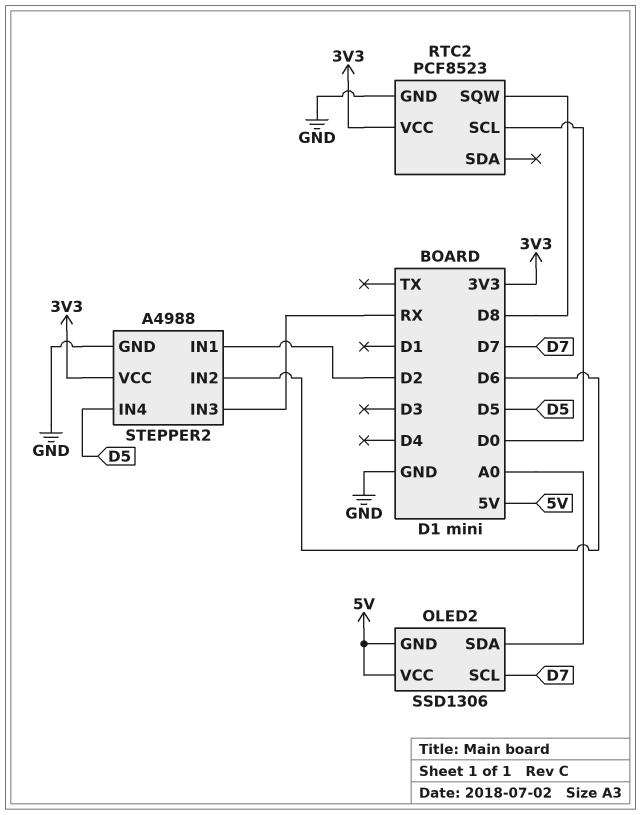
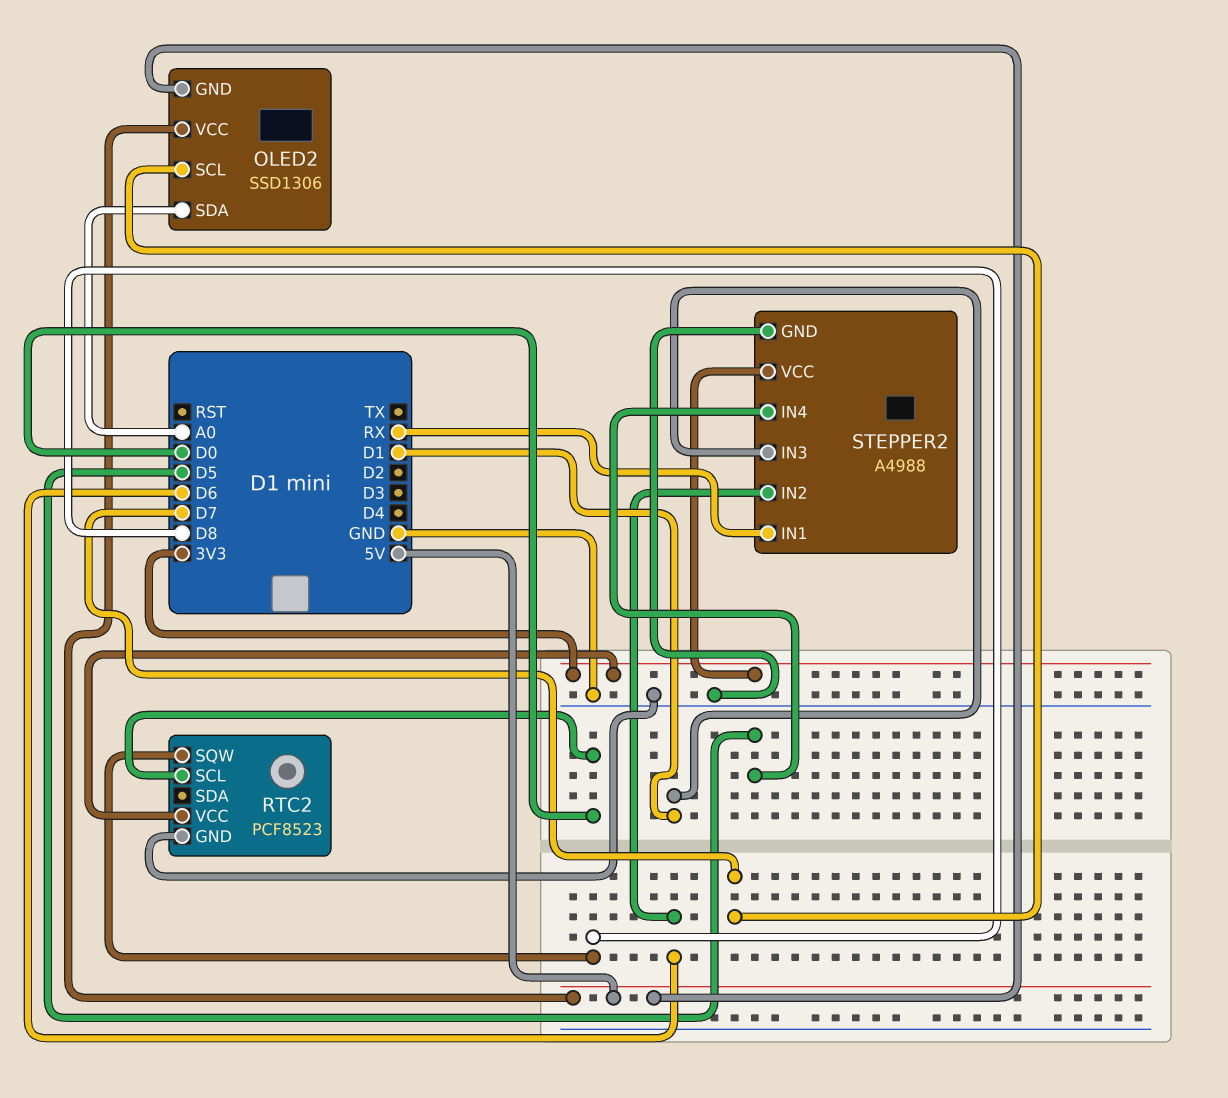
STEPPER2 pin IN1: D2 -> RX
STEPPER2 pin IN3: RX -> D1

